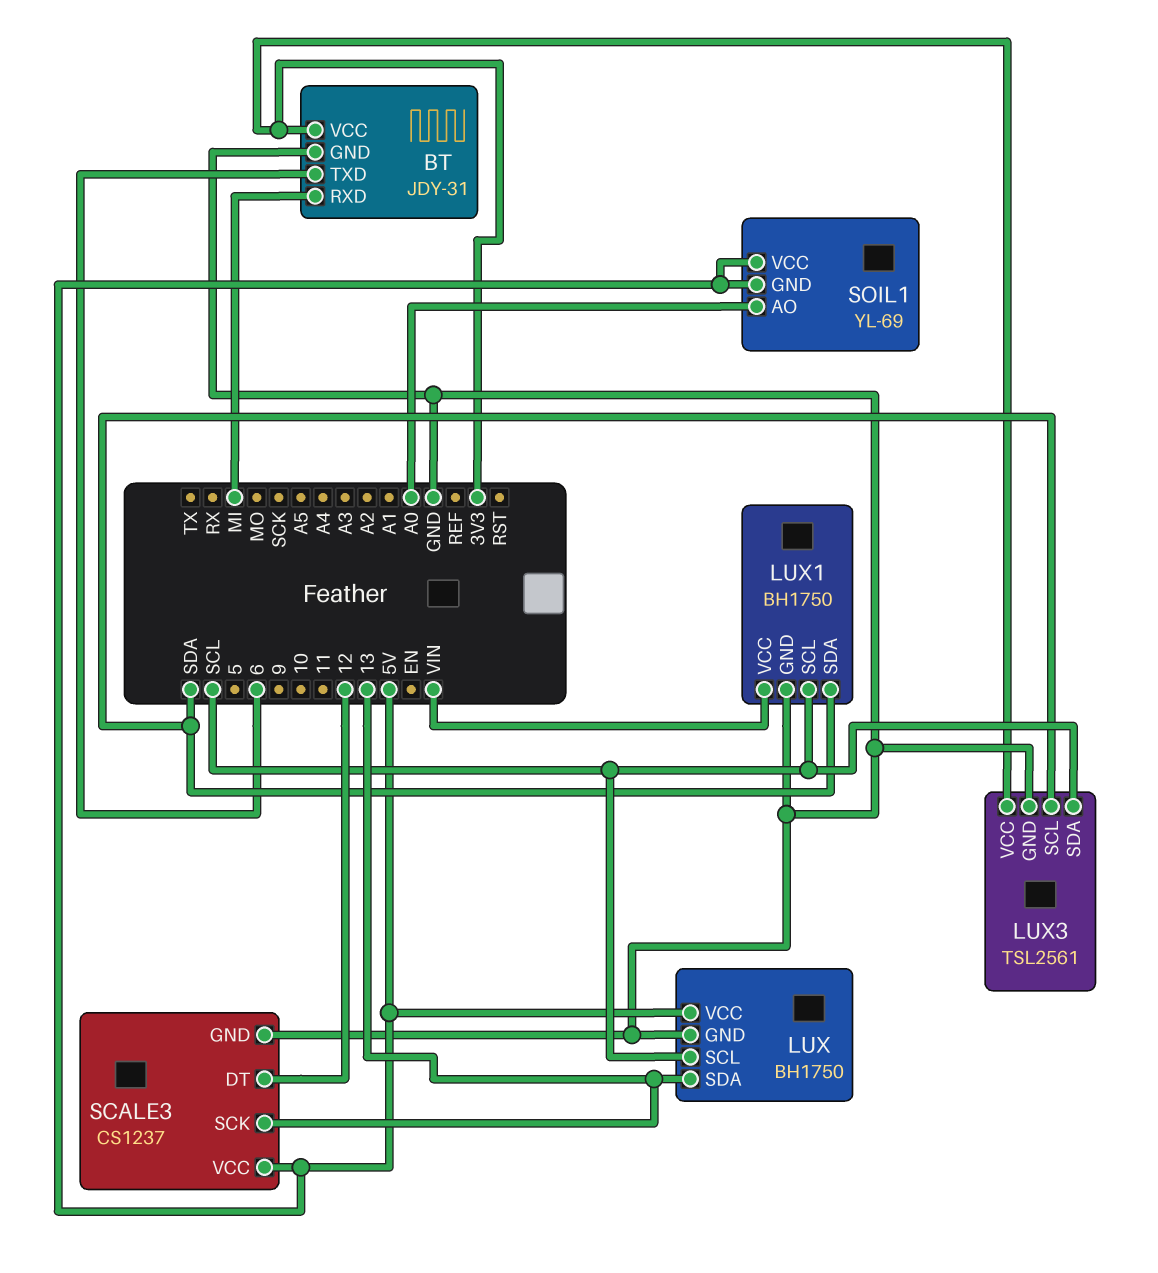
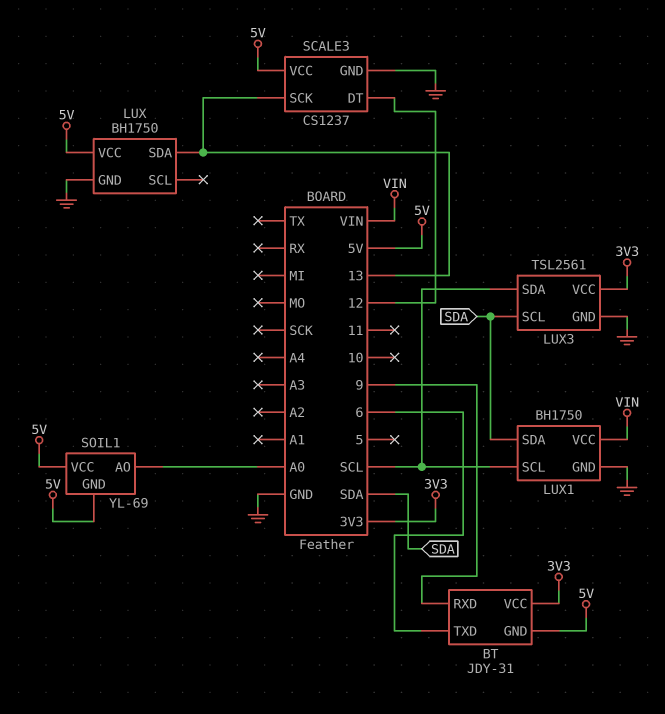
BT pin GND: GND -> 5V
BT pin RXD: MI -> 9
LUX pin SCL: SCL -> none

